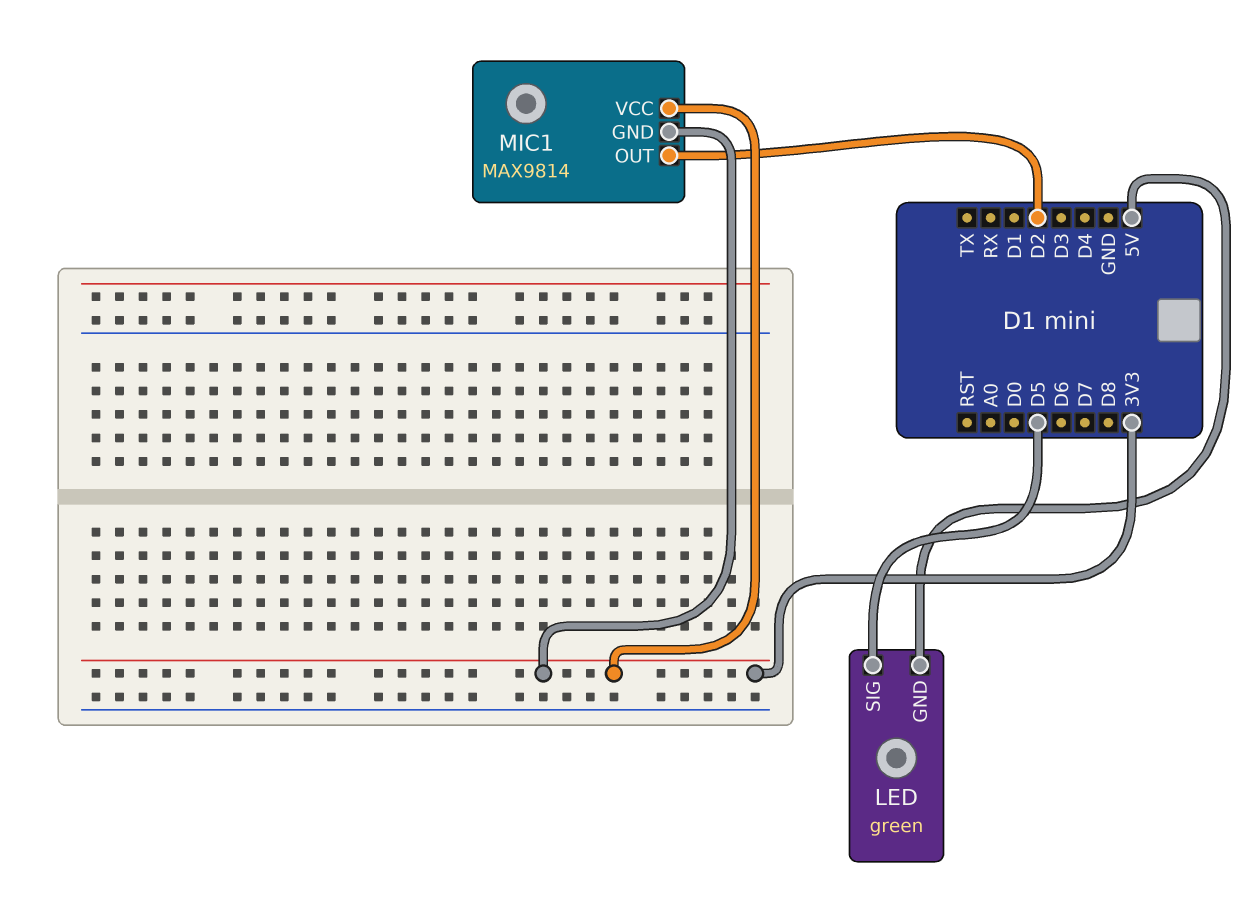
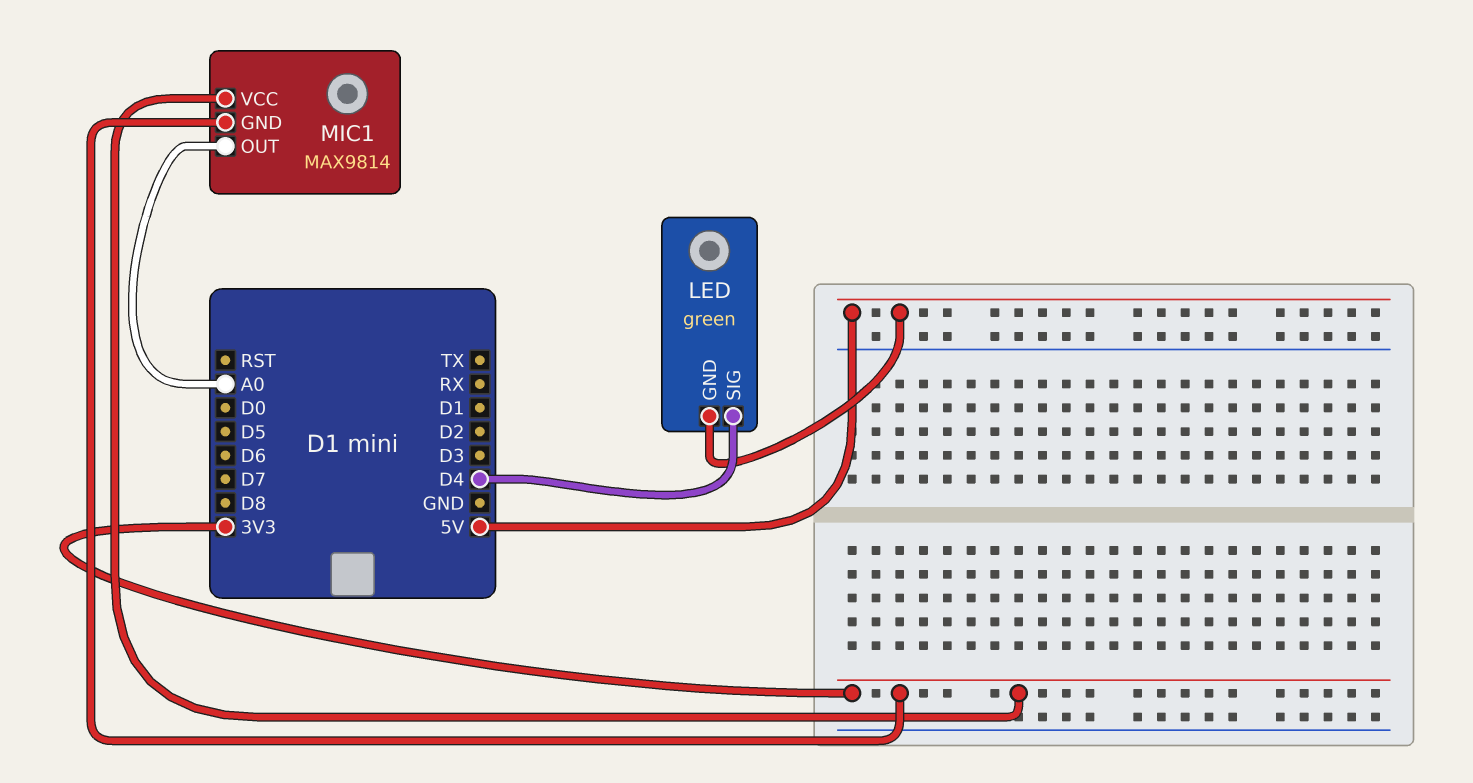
LED pin SIG: D5 -> D4
MIC1 pin OUT: D2 -> A0

